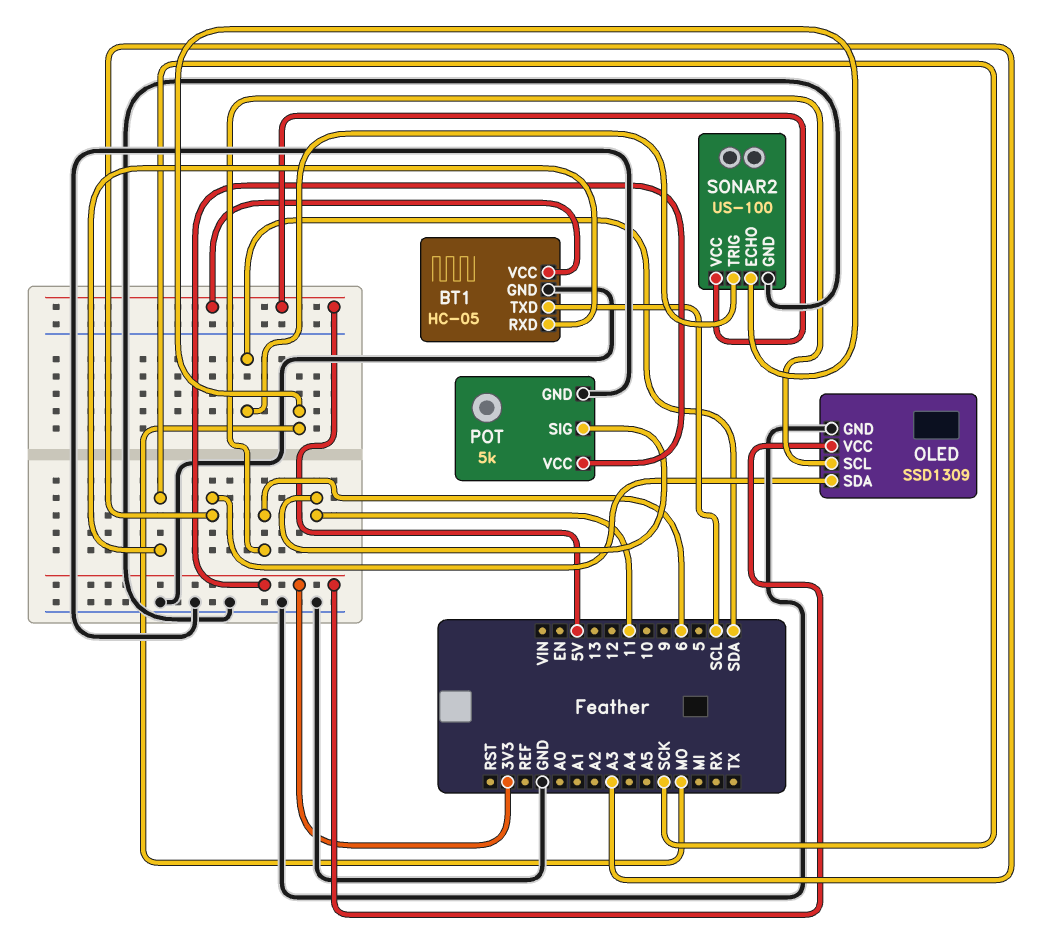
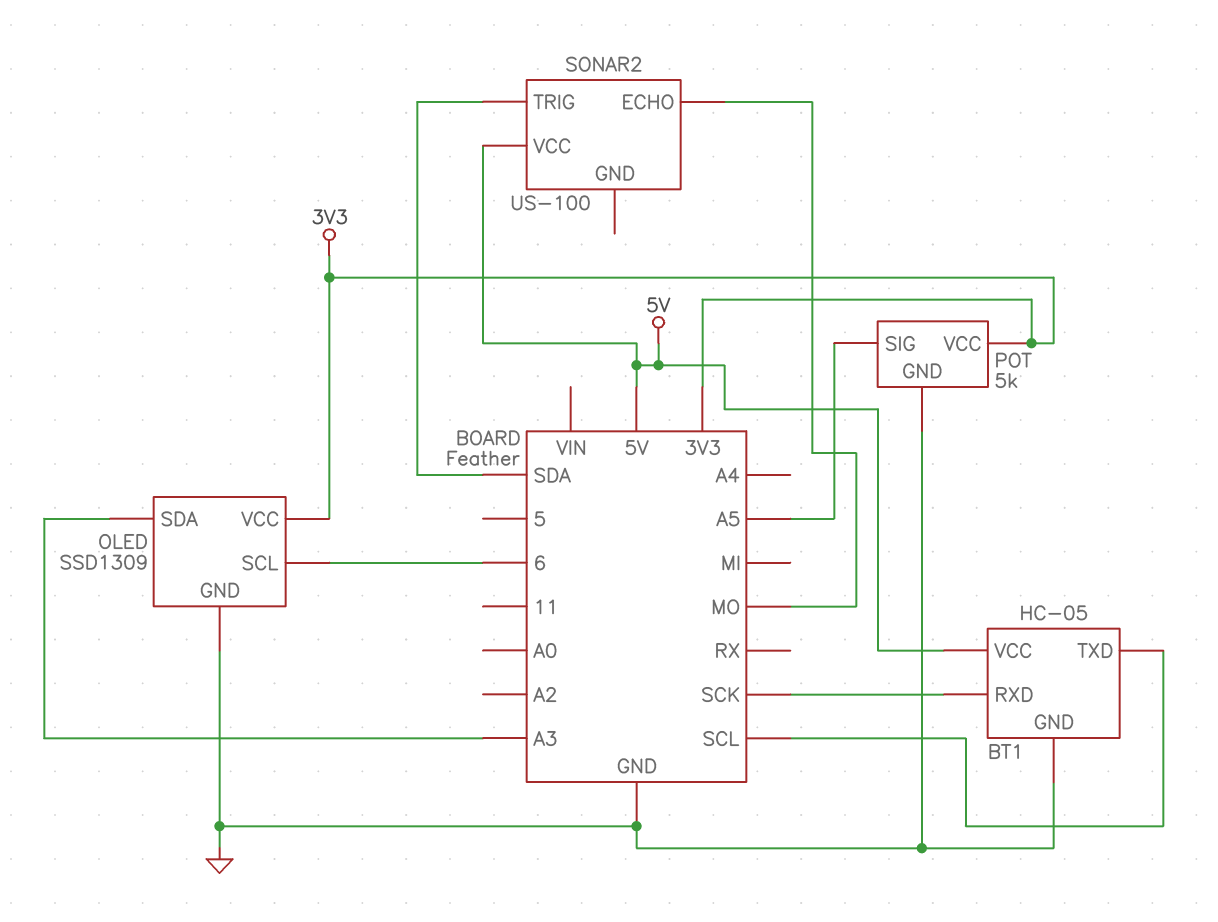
POT pin SIG: 11 -> A5
SONAR2 pin GND: GND -> none

